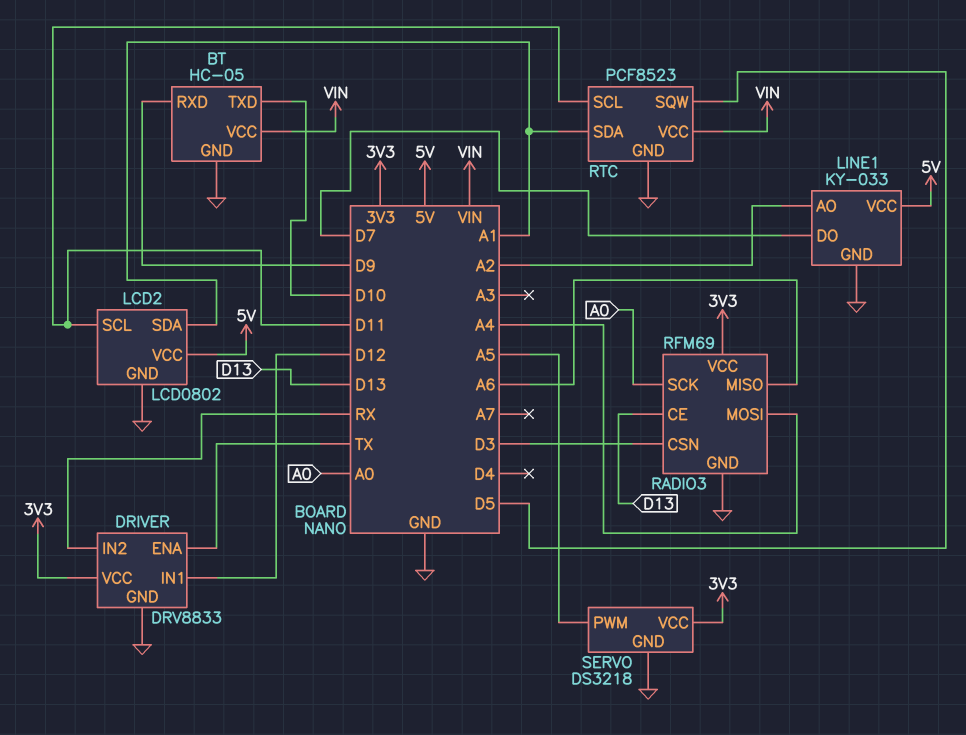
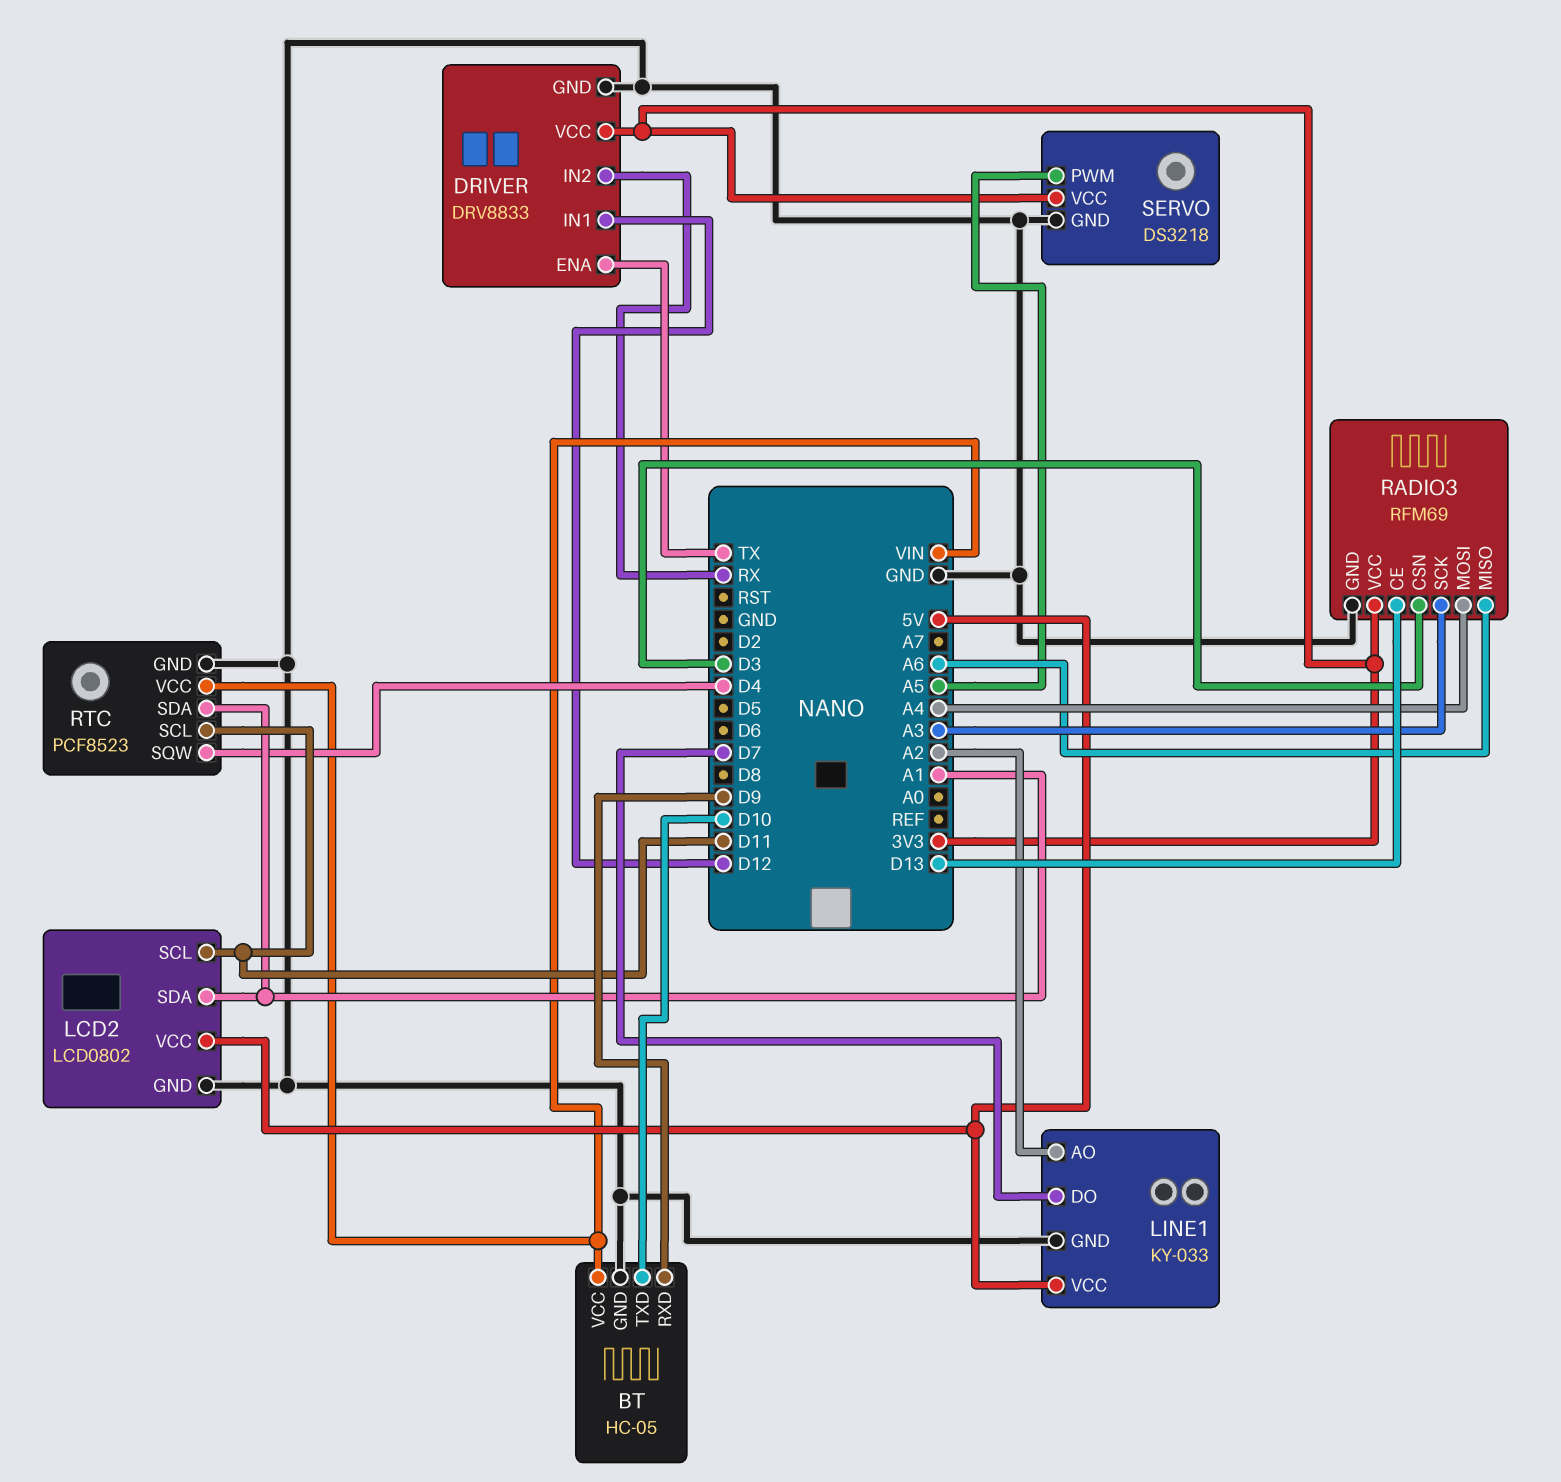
RADIO3 pin SCK: A0 -> A3
RTC pin SQW: D5 -> D4

